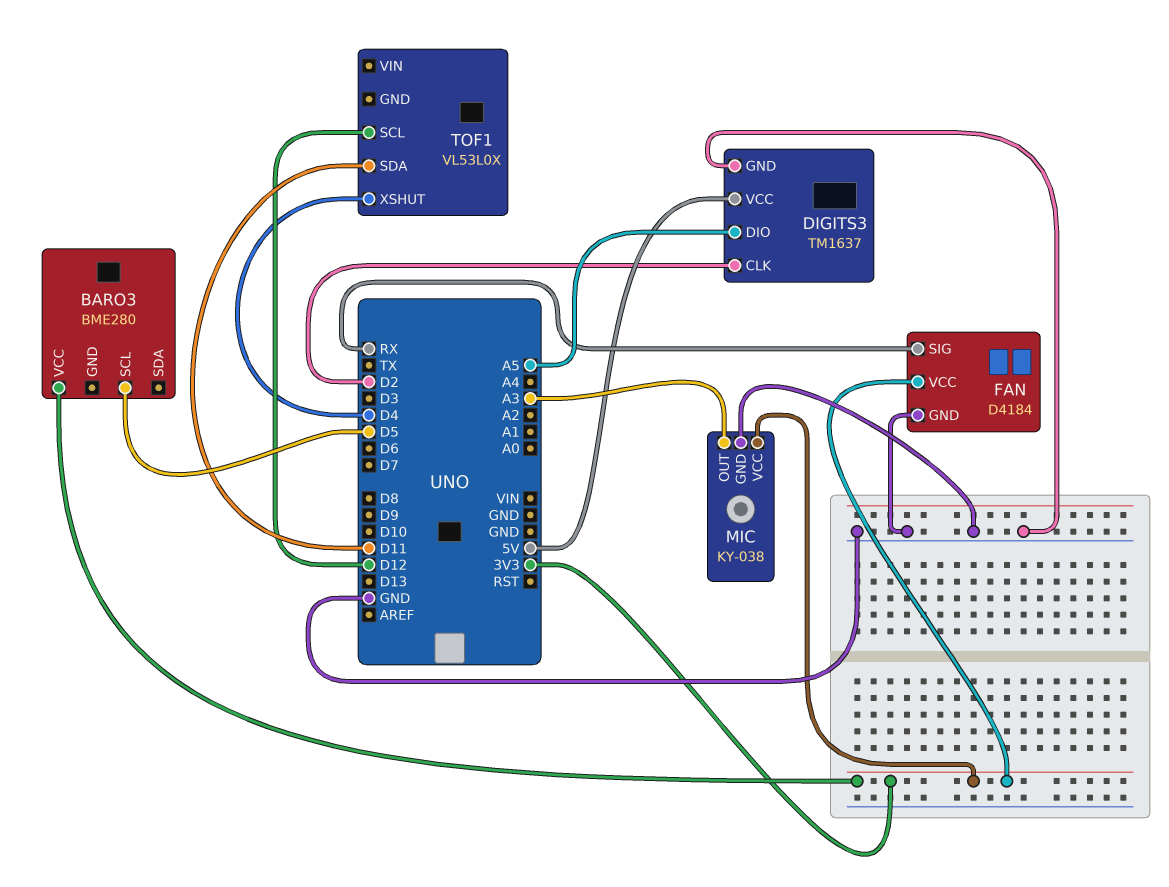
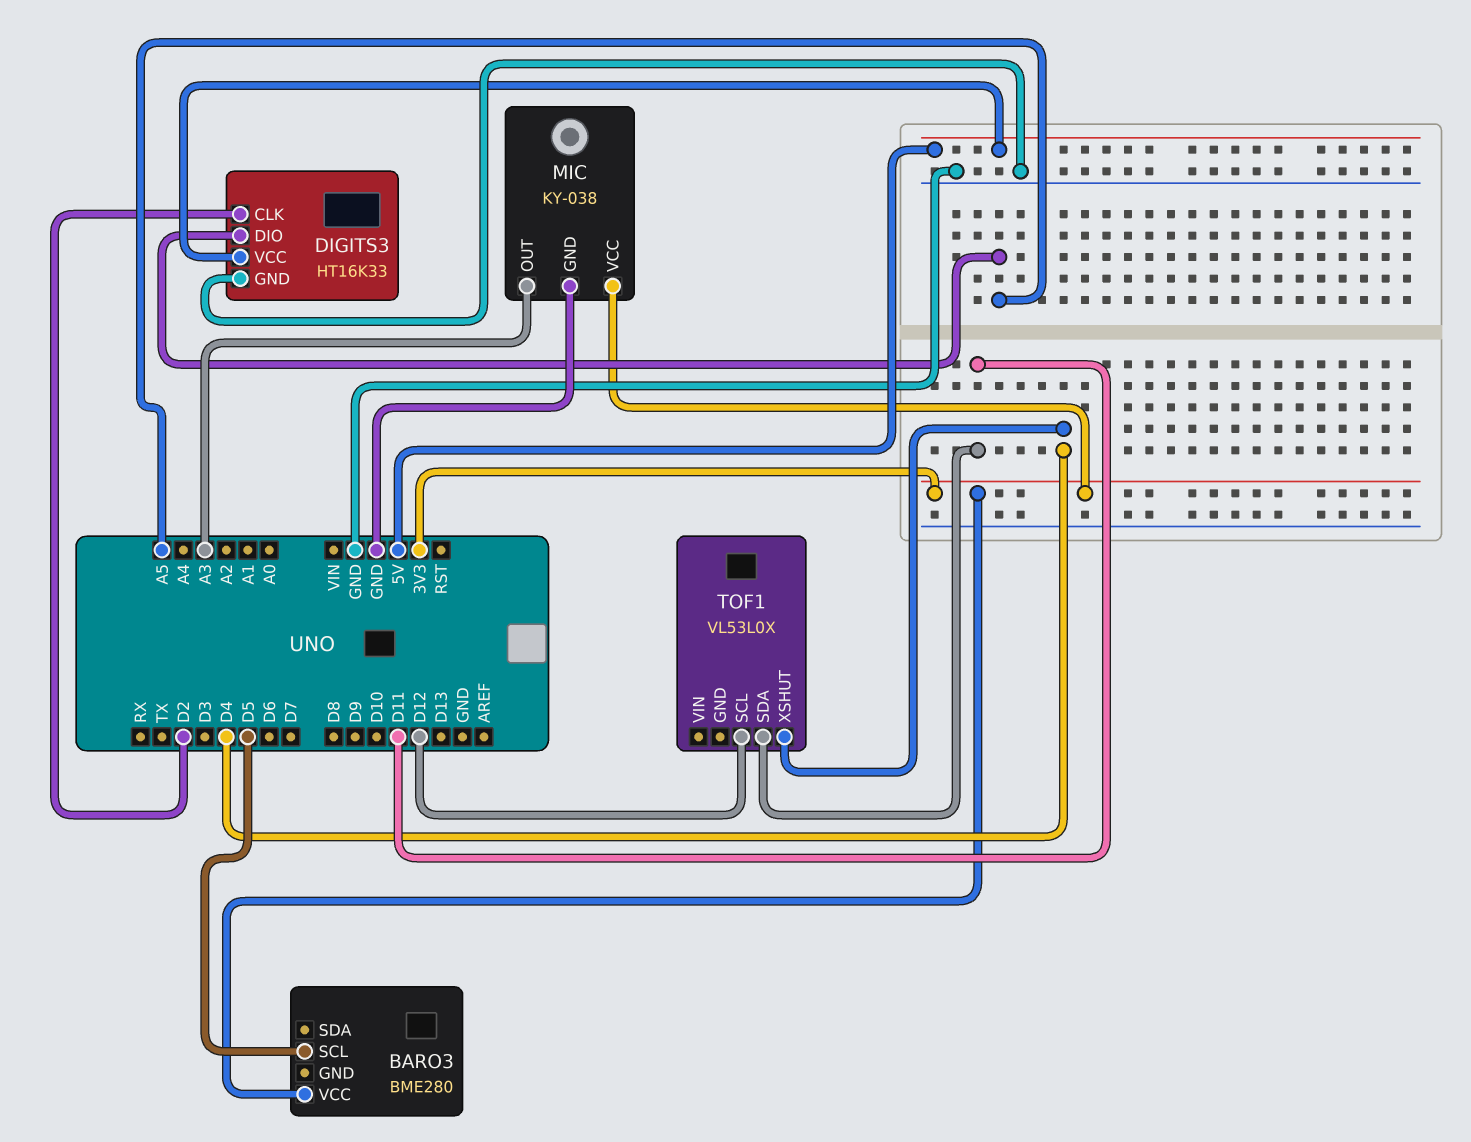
DIGITS3: TM1637 -> HT16K33
FAN: D4184 -> none
FAN pin GND: GND -> none
FAN pin SIG: RX -> none
FAN pin VCC: 3V3 -> none

